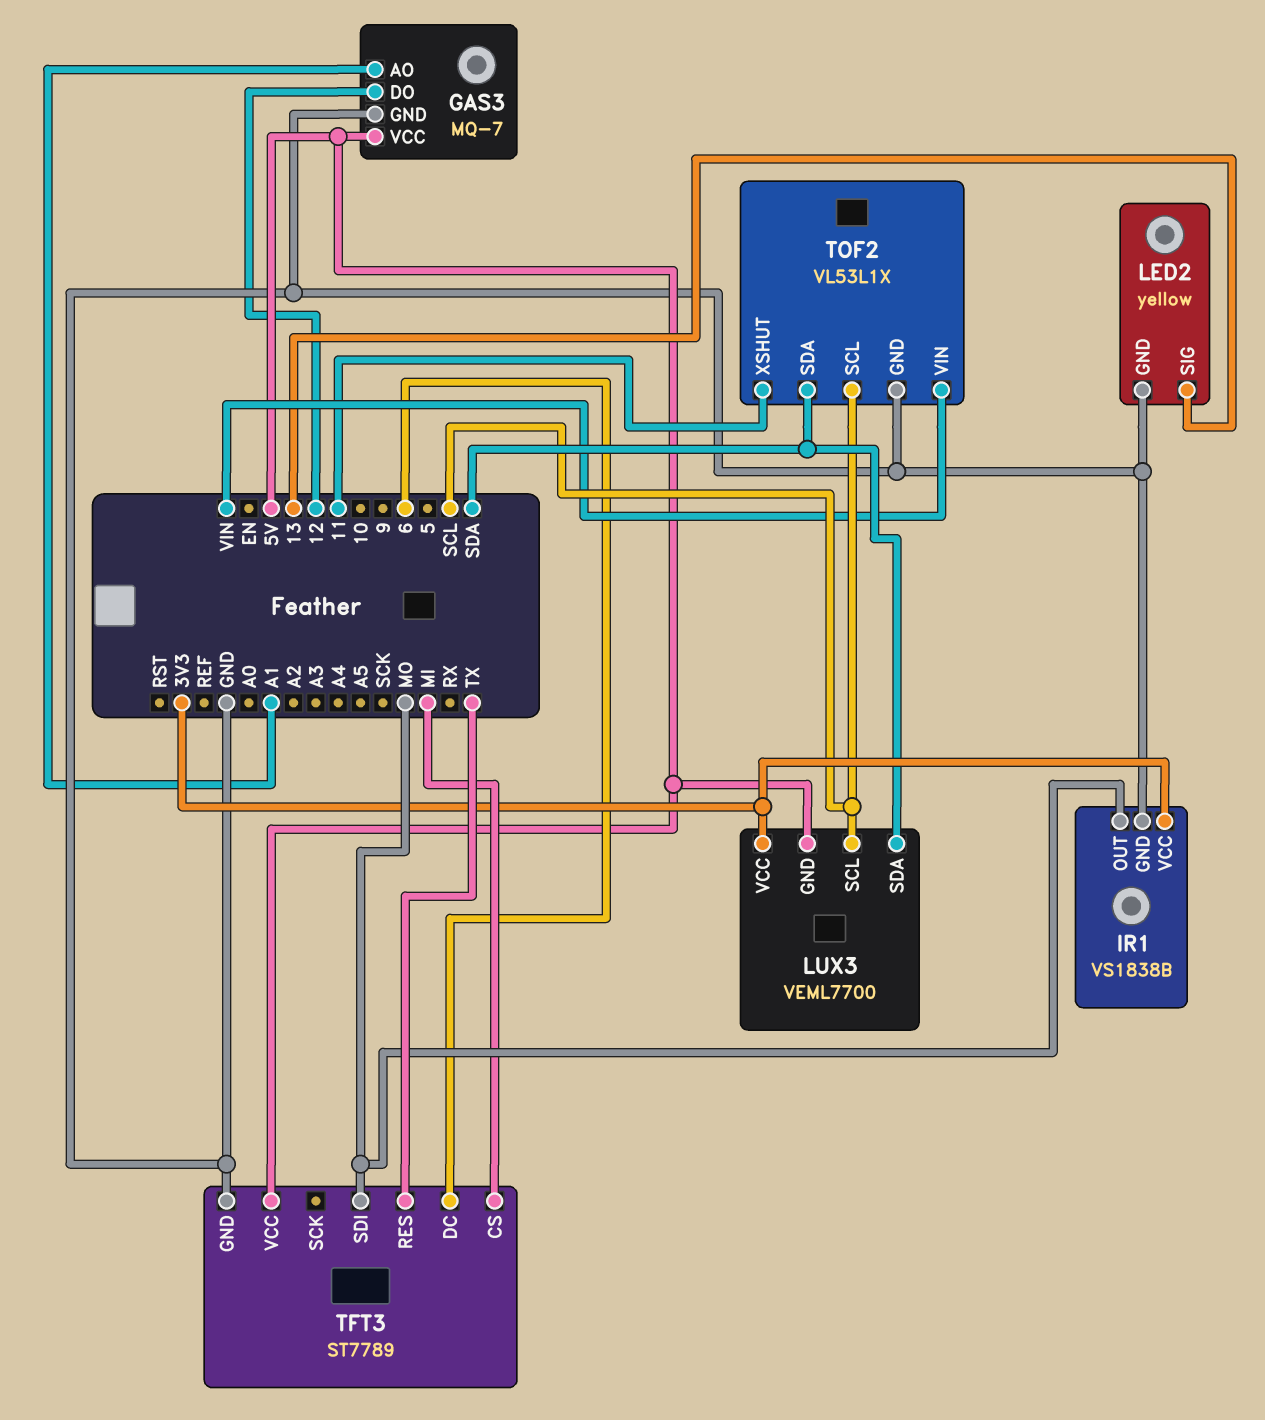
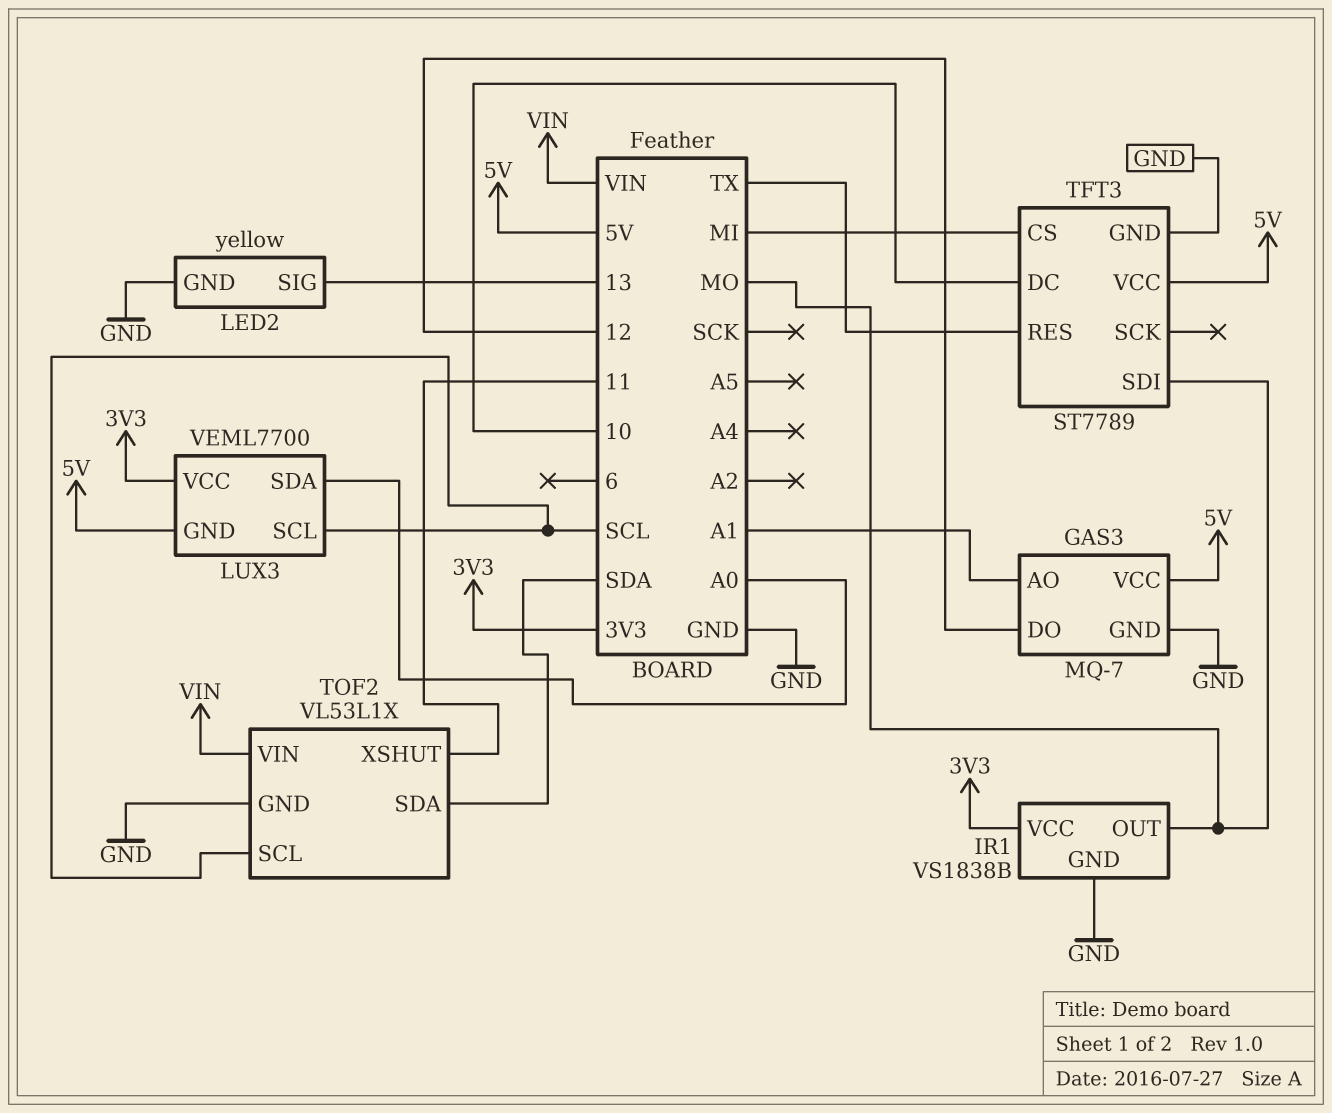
LUX3 pin SDA: SDA -> A0
TFT3 pin DC: 6 -> 10

